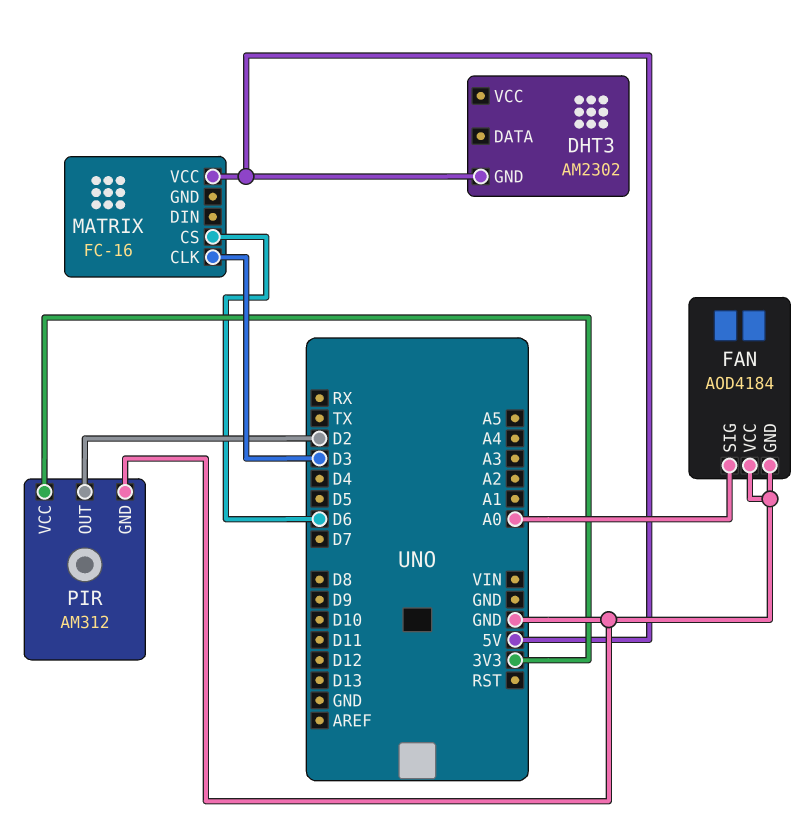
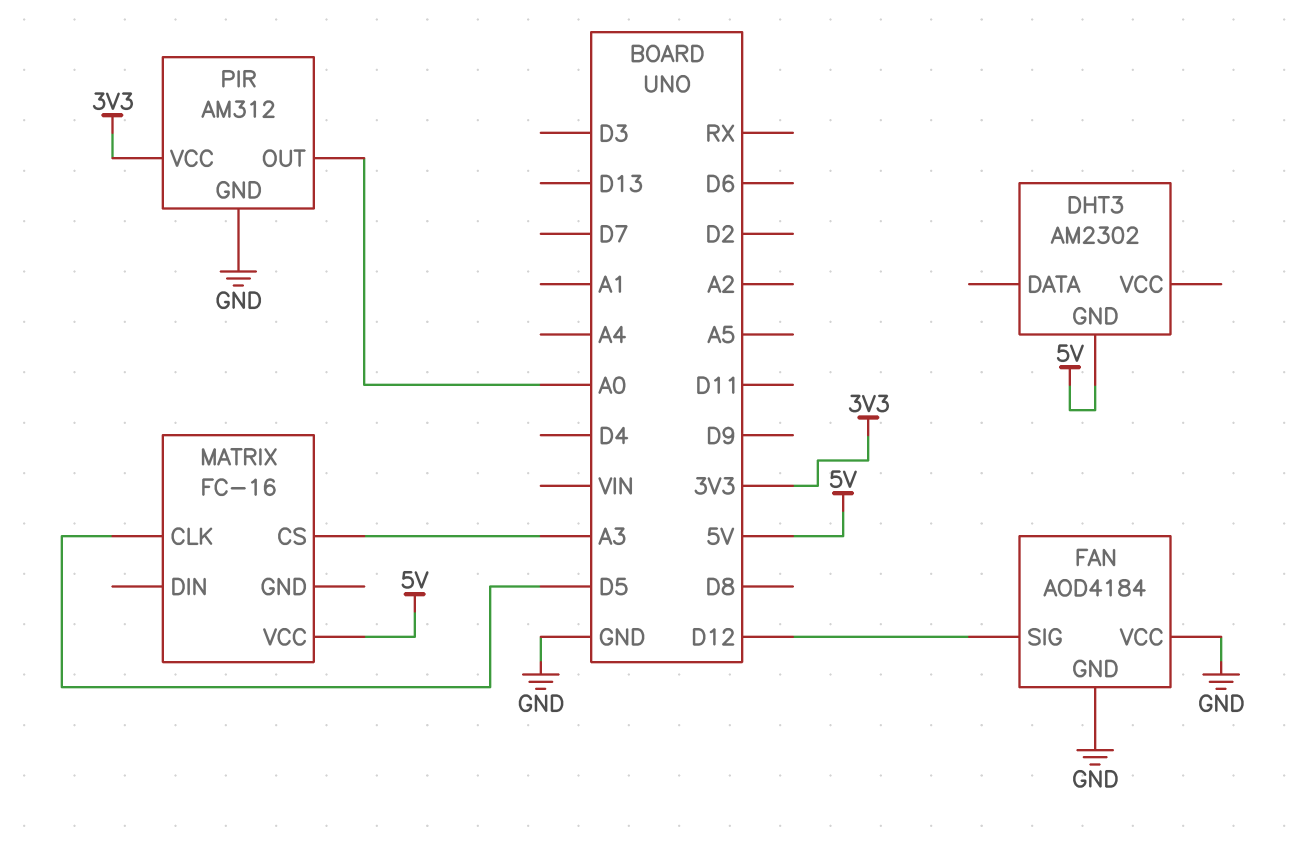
FAN pin SIG: A0 -> D12
MATRIX pin CLK: D3 -> D5
MATRIX pin CS: D6 -> A3
PIR pin OUT: D2 -> A0

